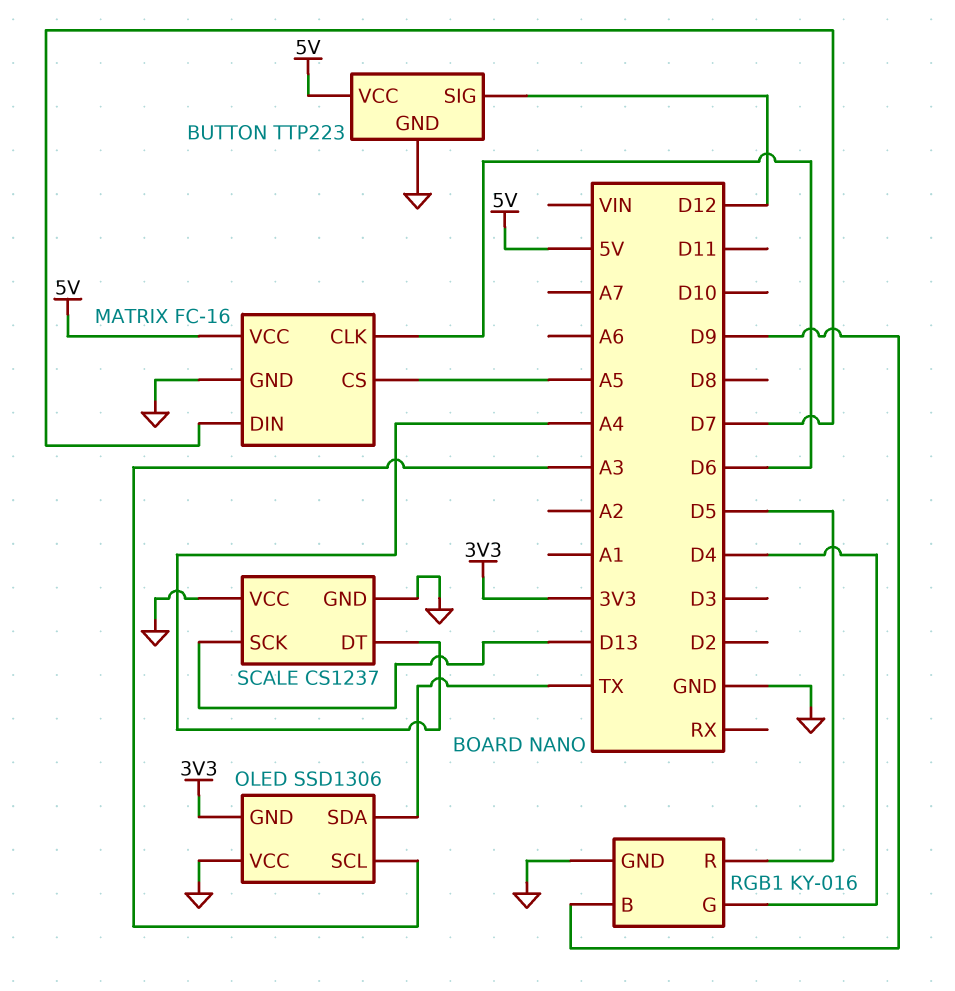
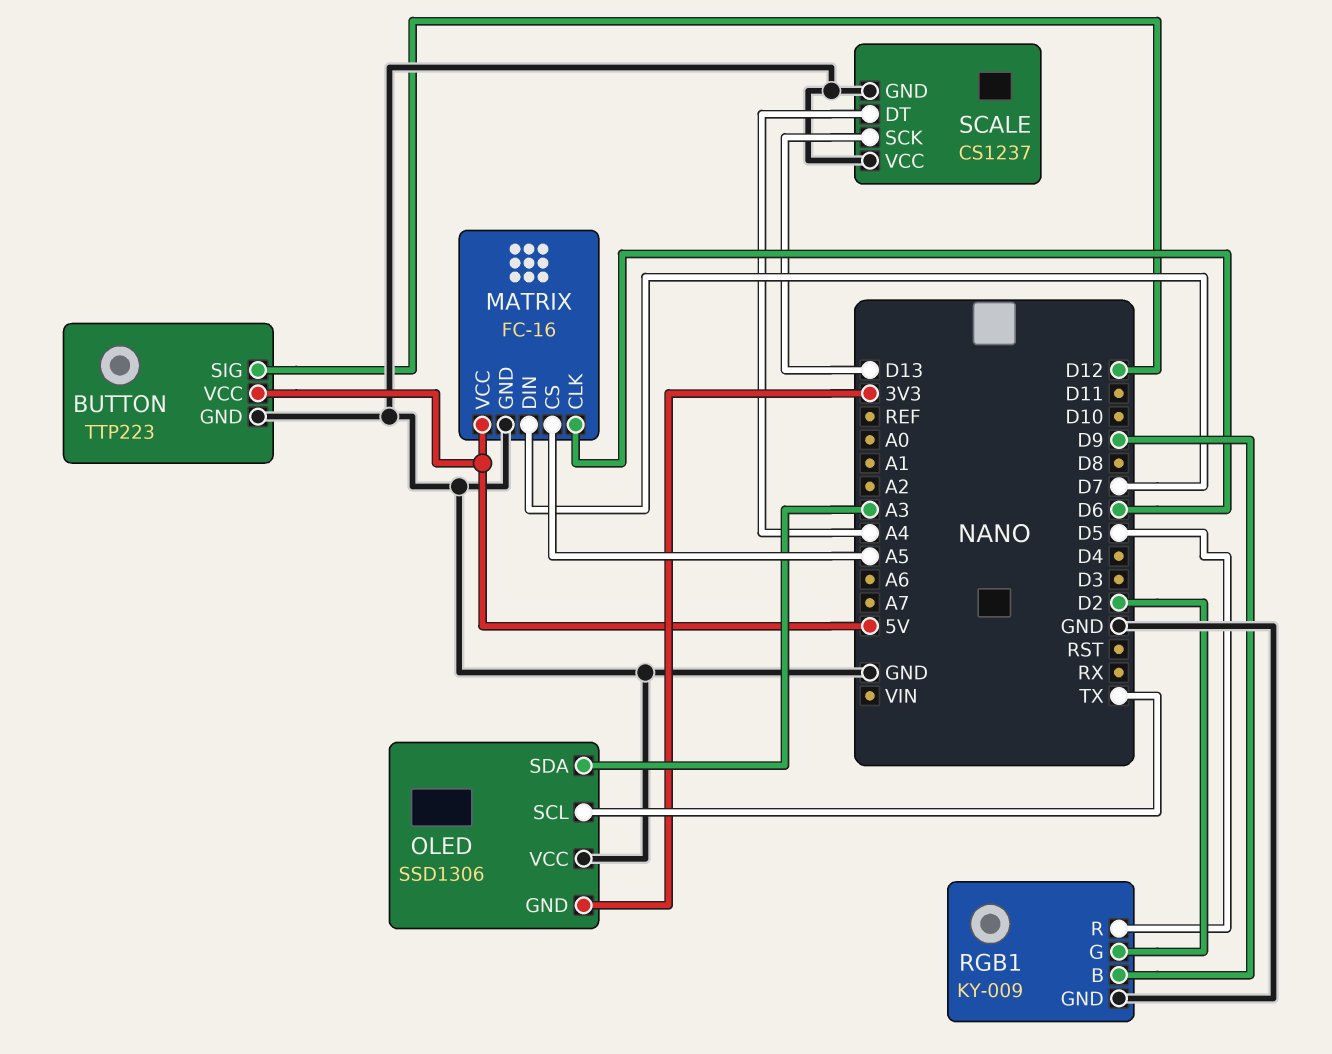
OLED pin SCL: A3 -> TX
OLED pin SDA: TX -> A3
RGB1: KY-016 -> KY-009
RGB1 pin G: D4 -> D2

